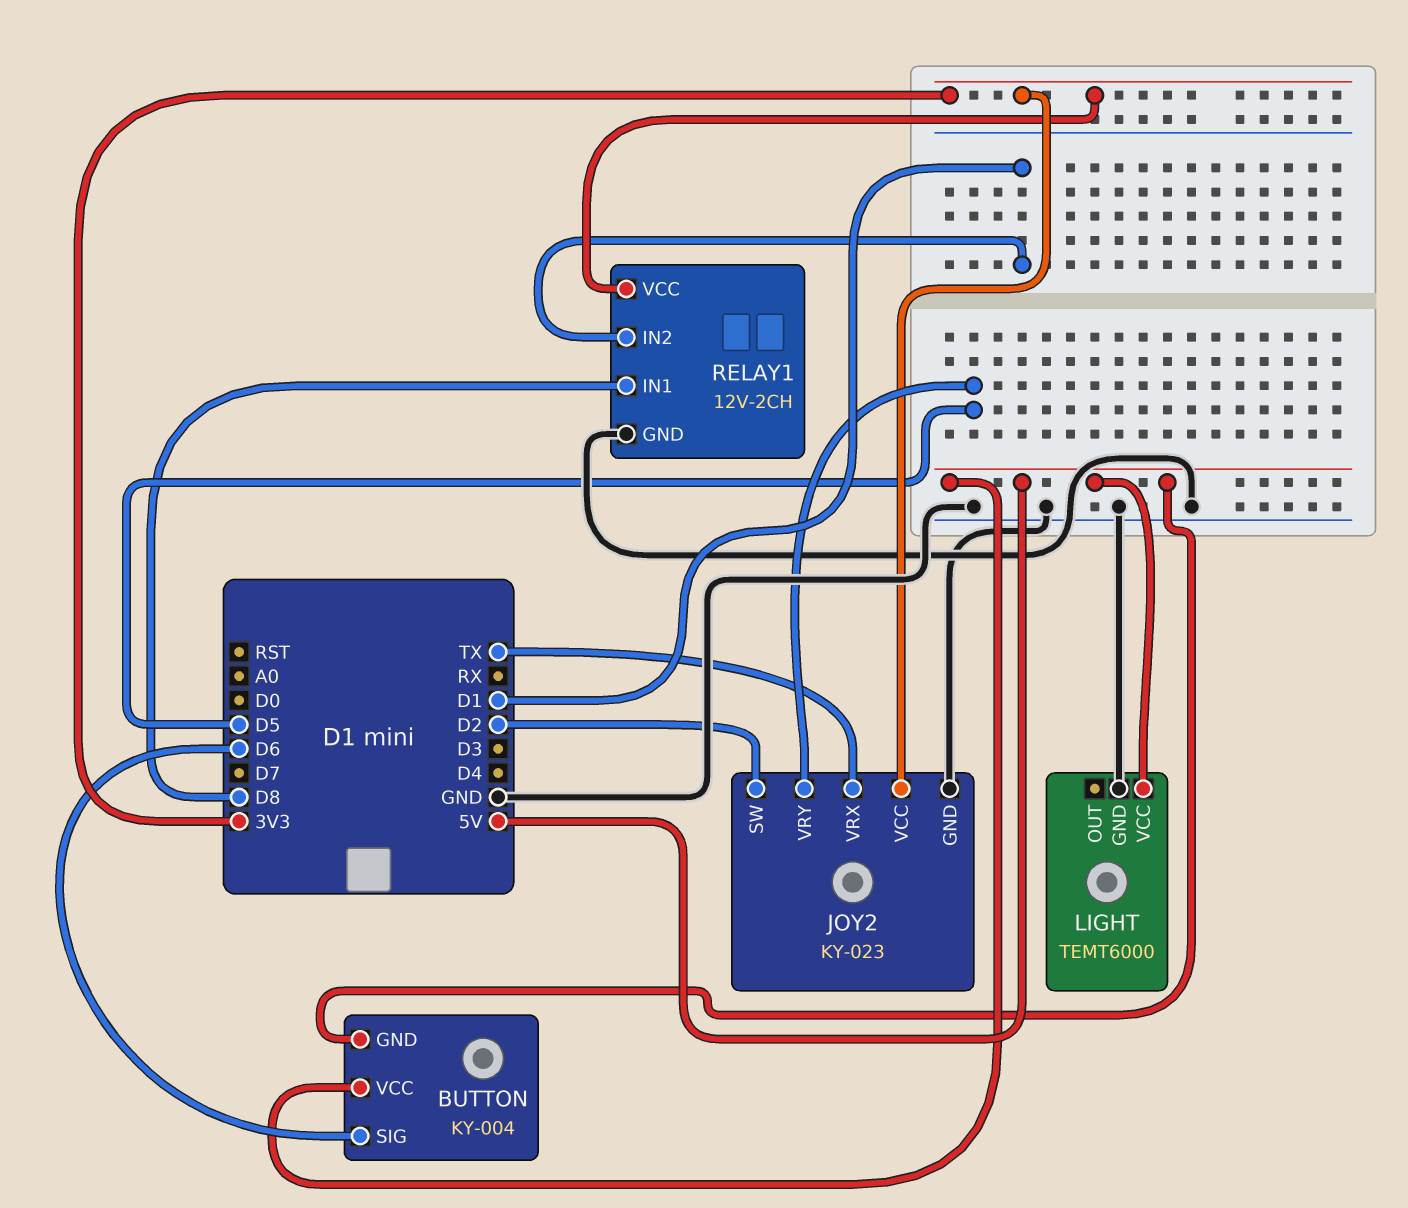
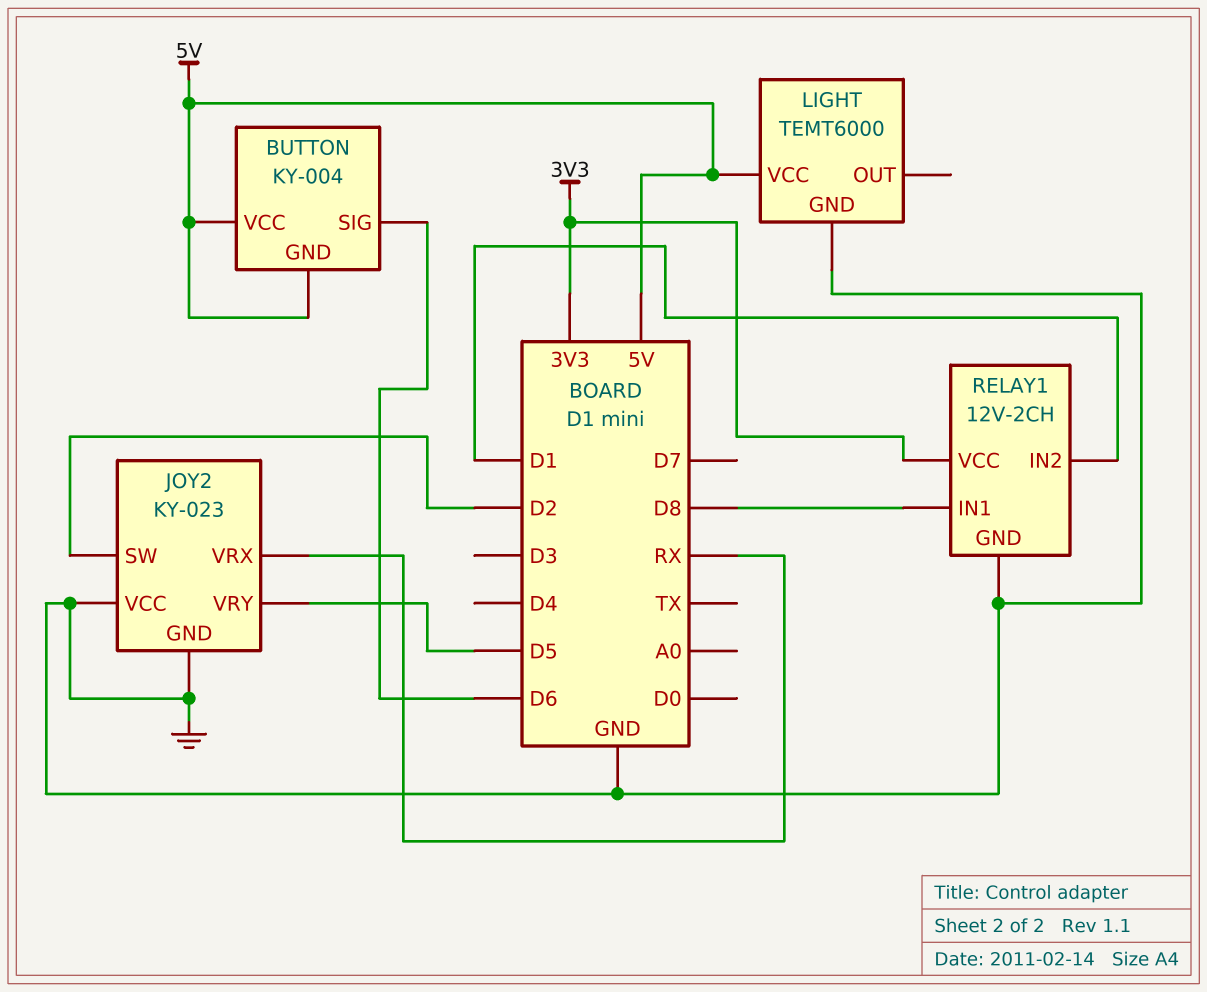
JOY2 pin VCC: 3V3 -> GND
JOY2 pin VRX: TX -> RX

